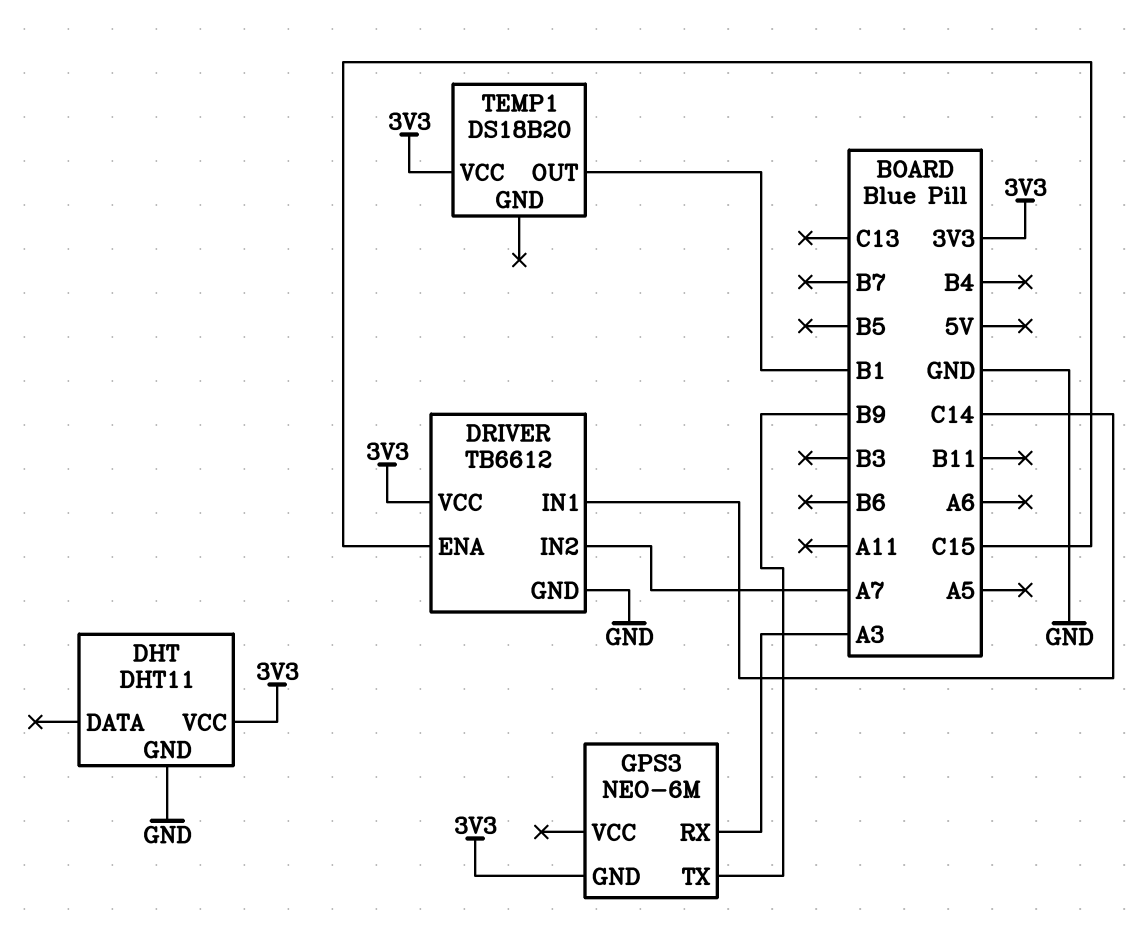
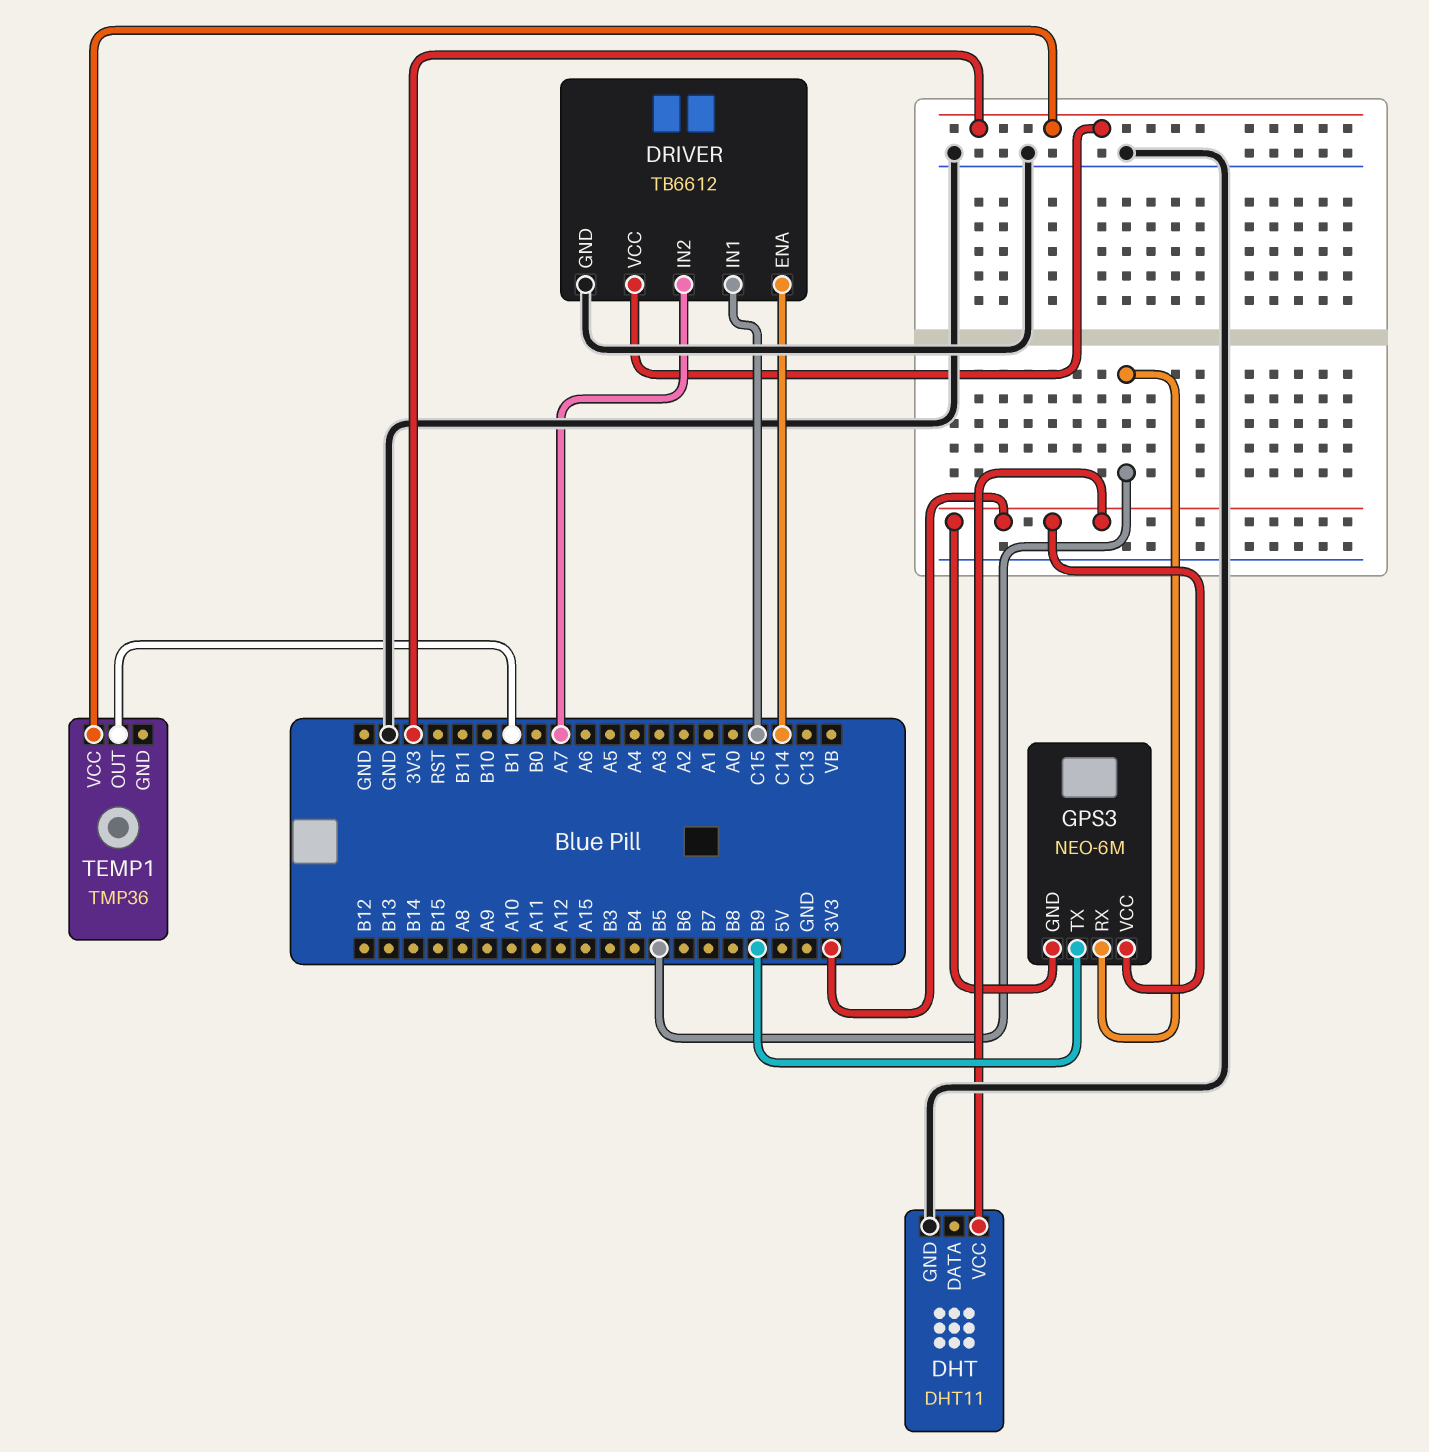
DRIVER pin ENA: C15 -> C14
DRIVER pin IN1: C14 -> C15
GPS3 pin RX: A3 -> B5
GPS3 pin VCC: none -> 3V3
TEMP1: DS18B20 -> TMP36

